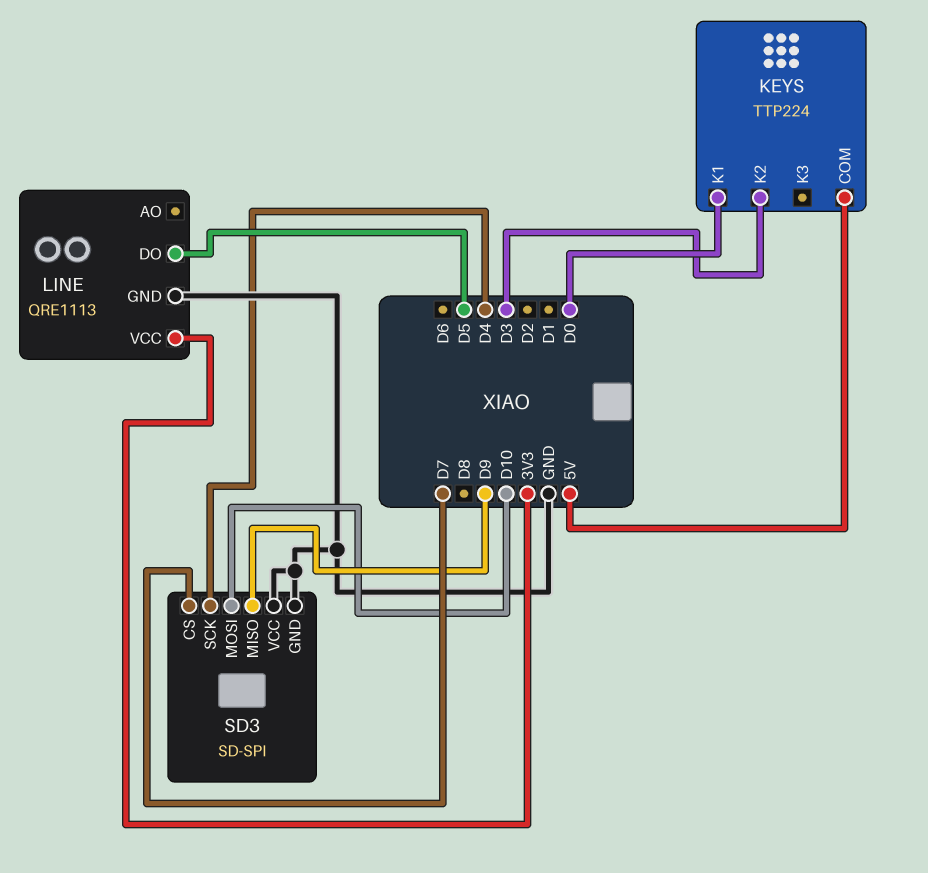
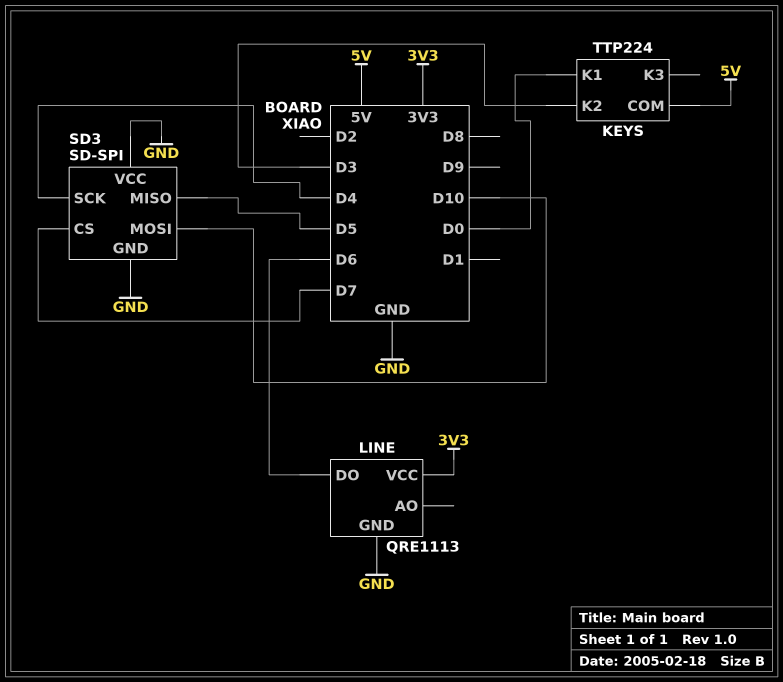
LINE pin DO: D5 -> D6
SD3 pin MISO: D9 -> D5

